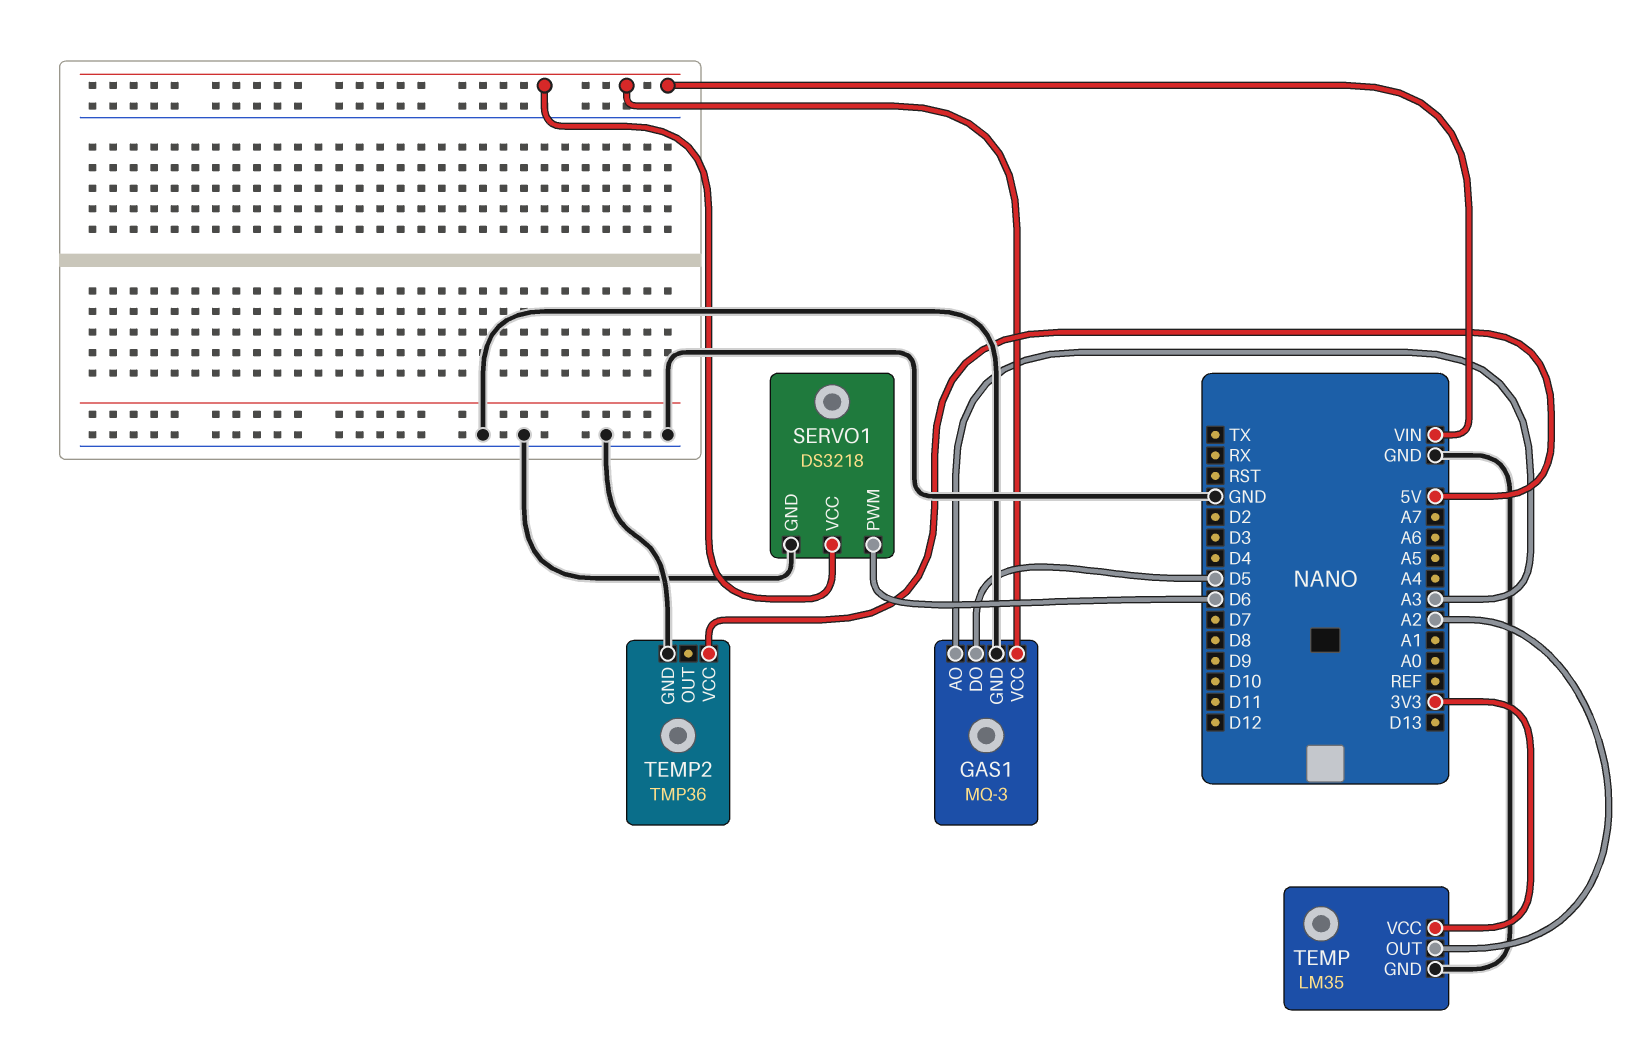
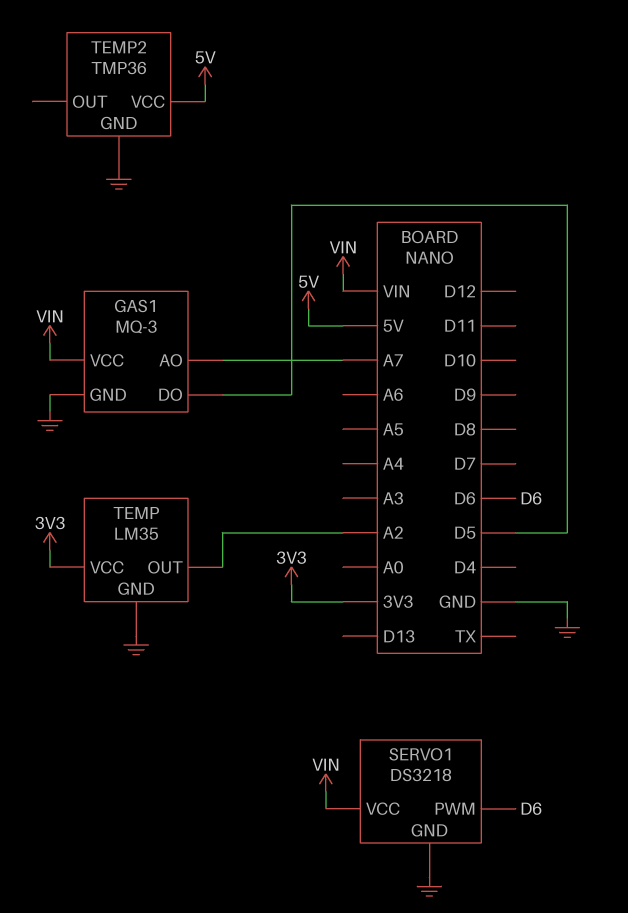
GAS1 pin AO: A3 -> A7

